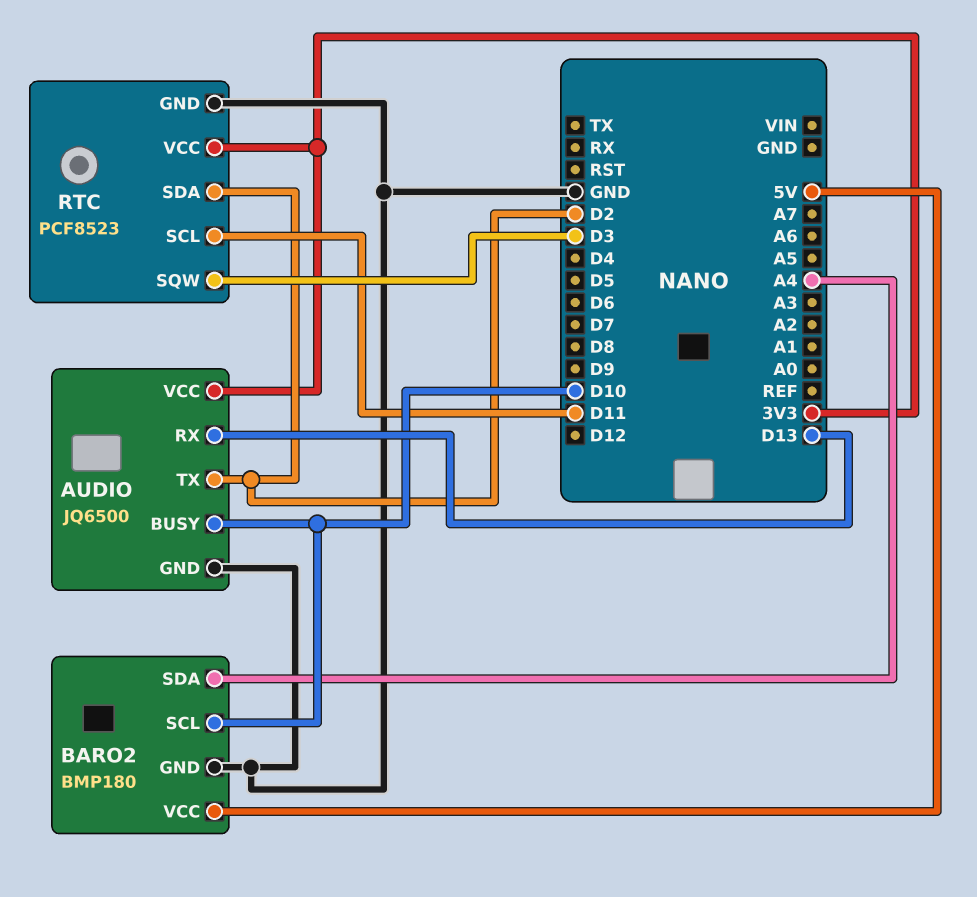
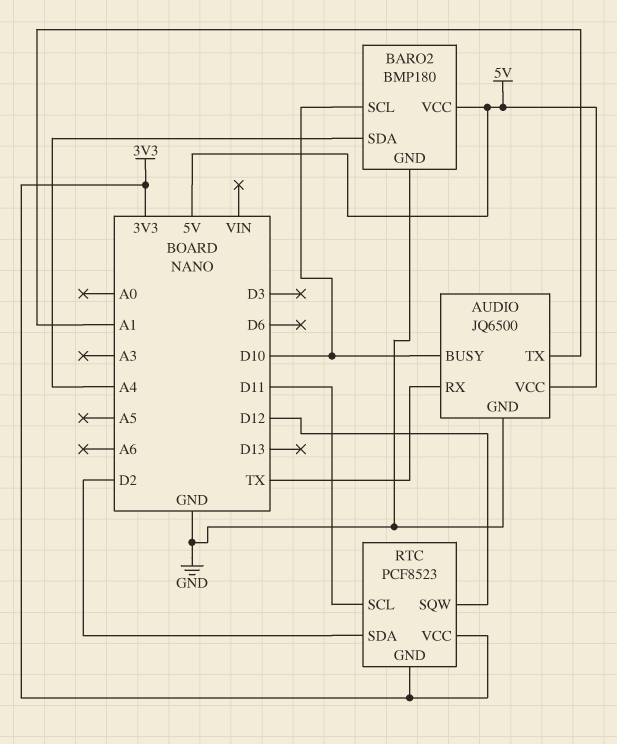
AUDIO pin RX: D13 -> TX
AUDIO pin TX: D2 -> A1
AUDIO pin VCC: 3V3 -> 5V
RTC pin GND: GND -> 3V3
RTC pin SQW: D3 -> D12

